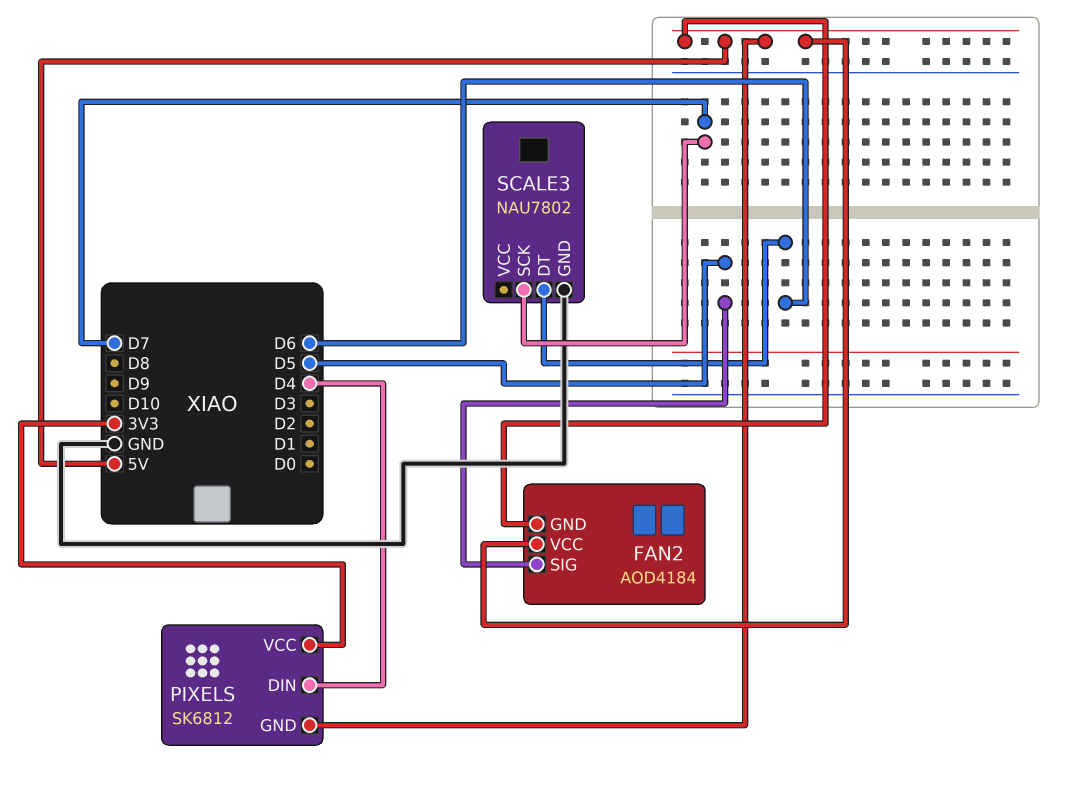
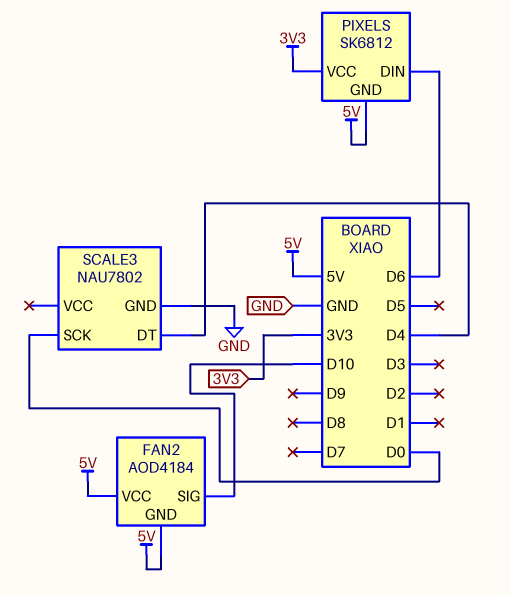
FAN2 pin SIG: D5 -> D10
PIXELS pin DIN: D4 -> D6
SCALE3 pin DT: D6 -> D4
SCALE3 pin SCK: D7 -> D0

